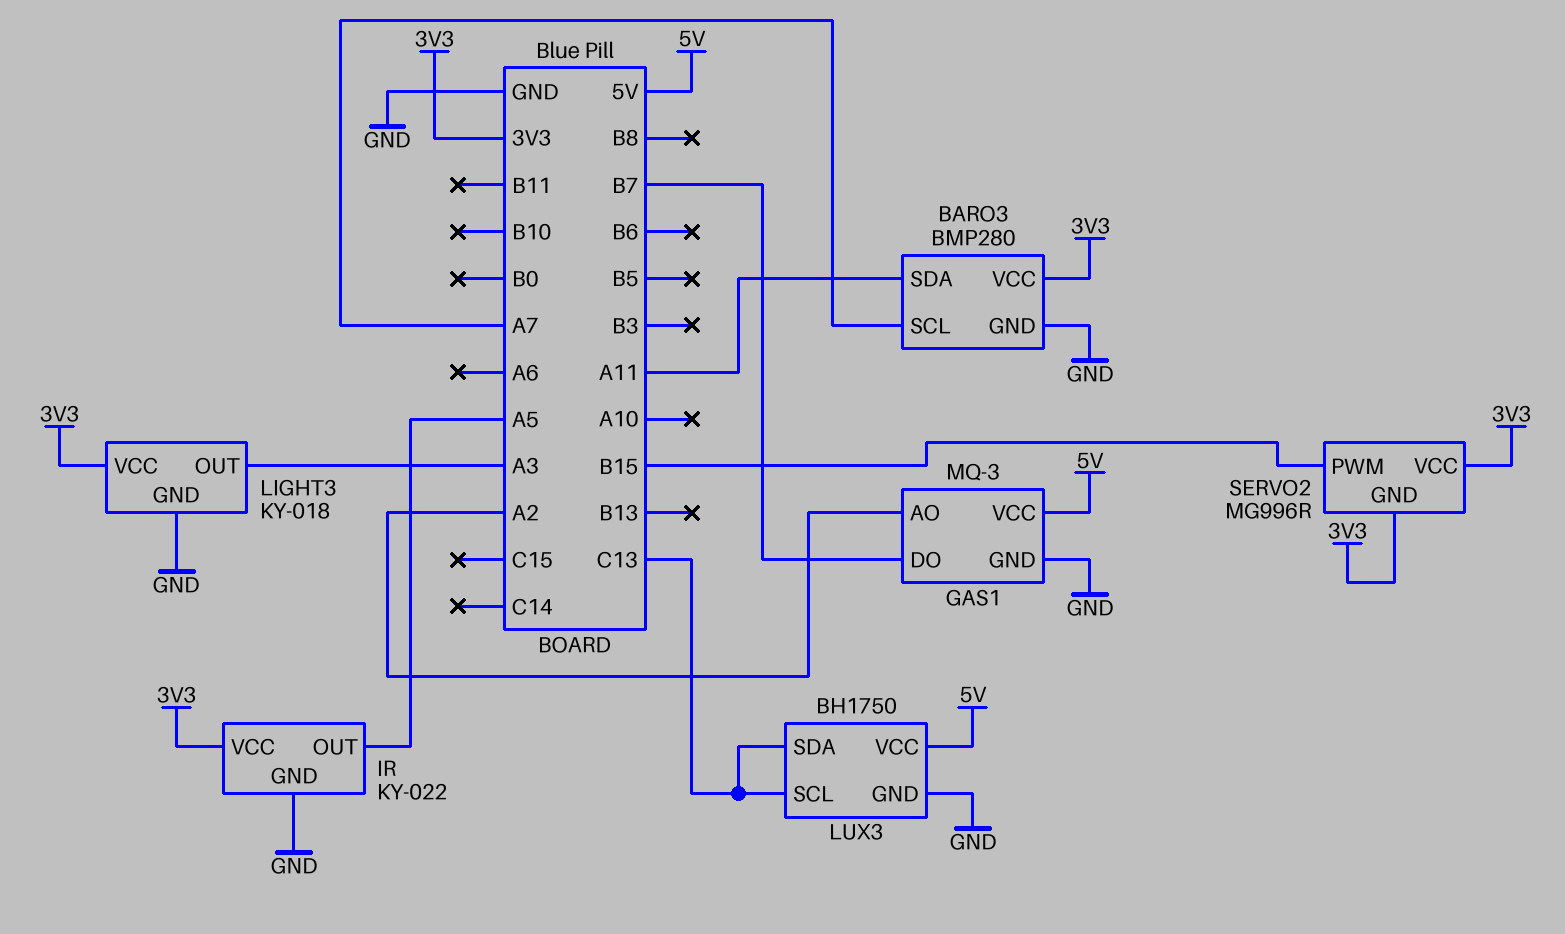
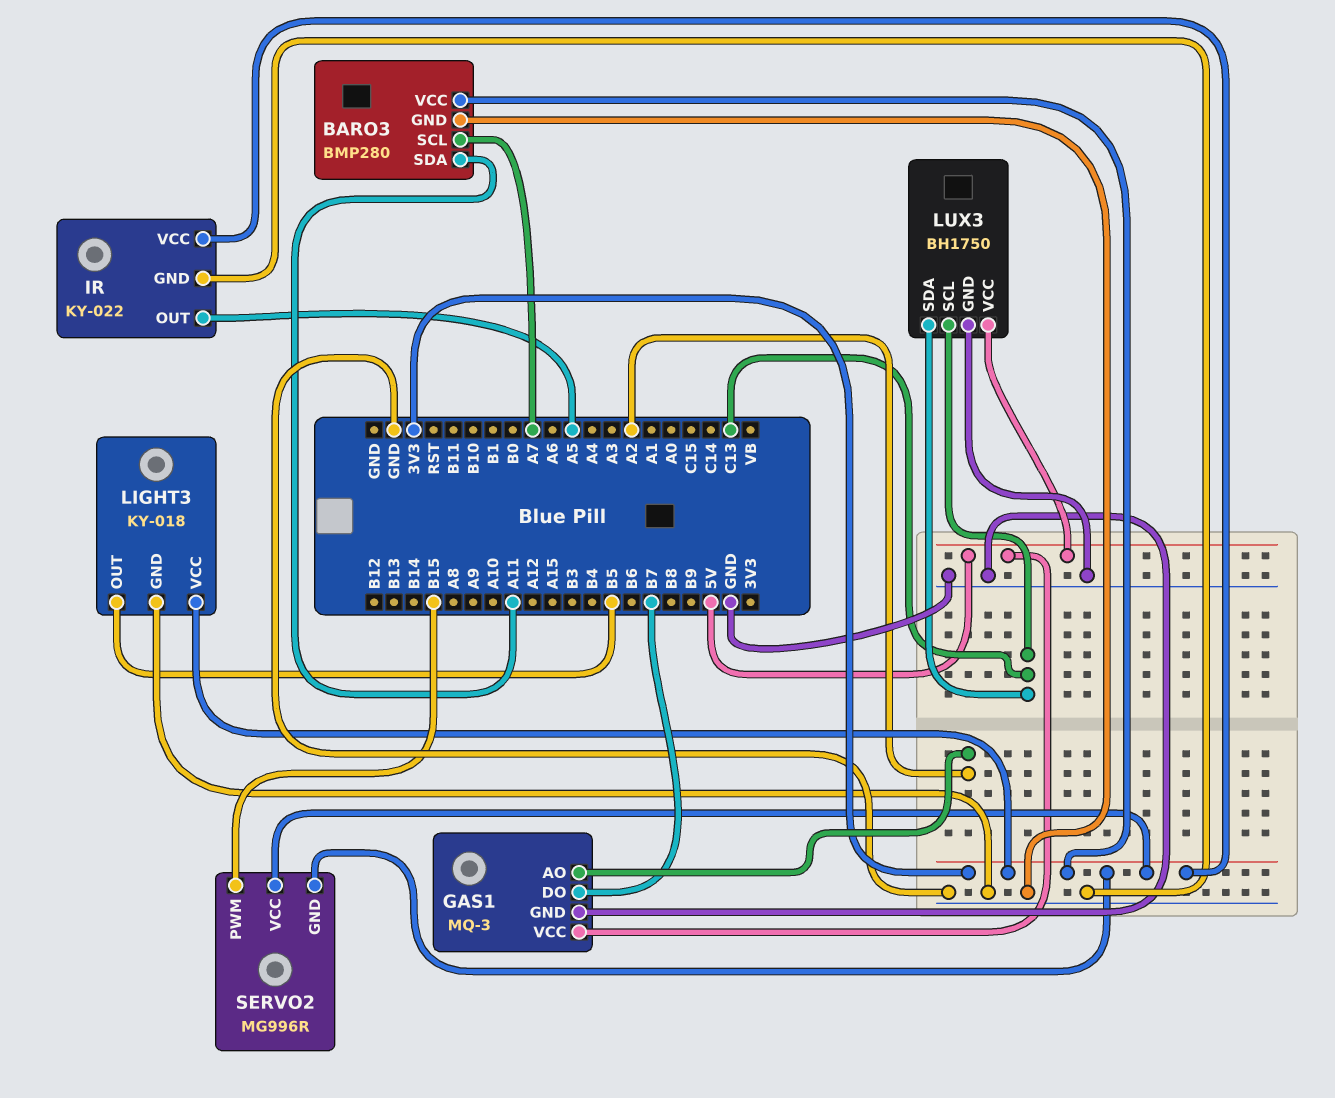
LIGHT3 pin OUT: A3 -> B5

